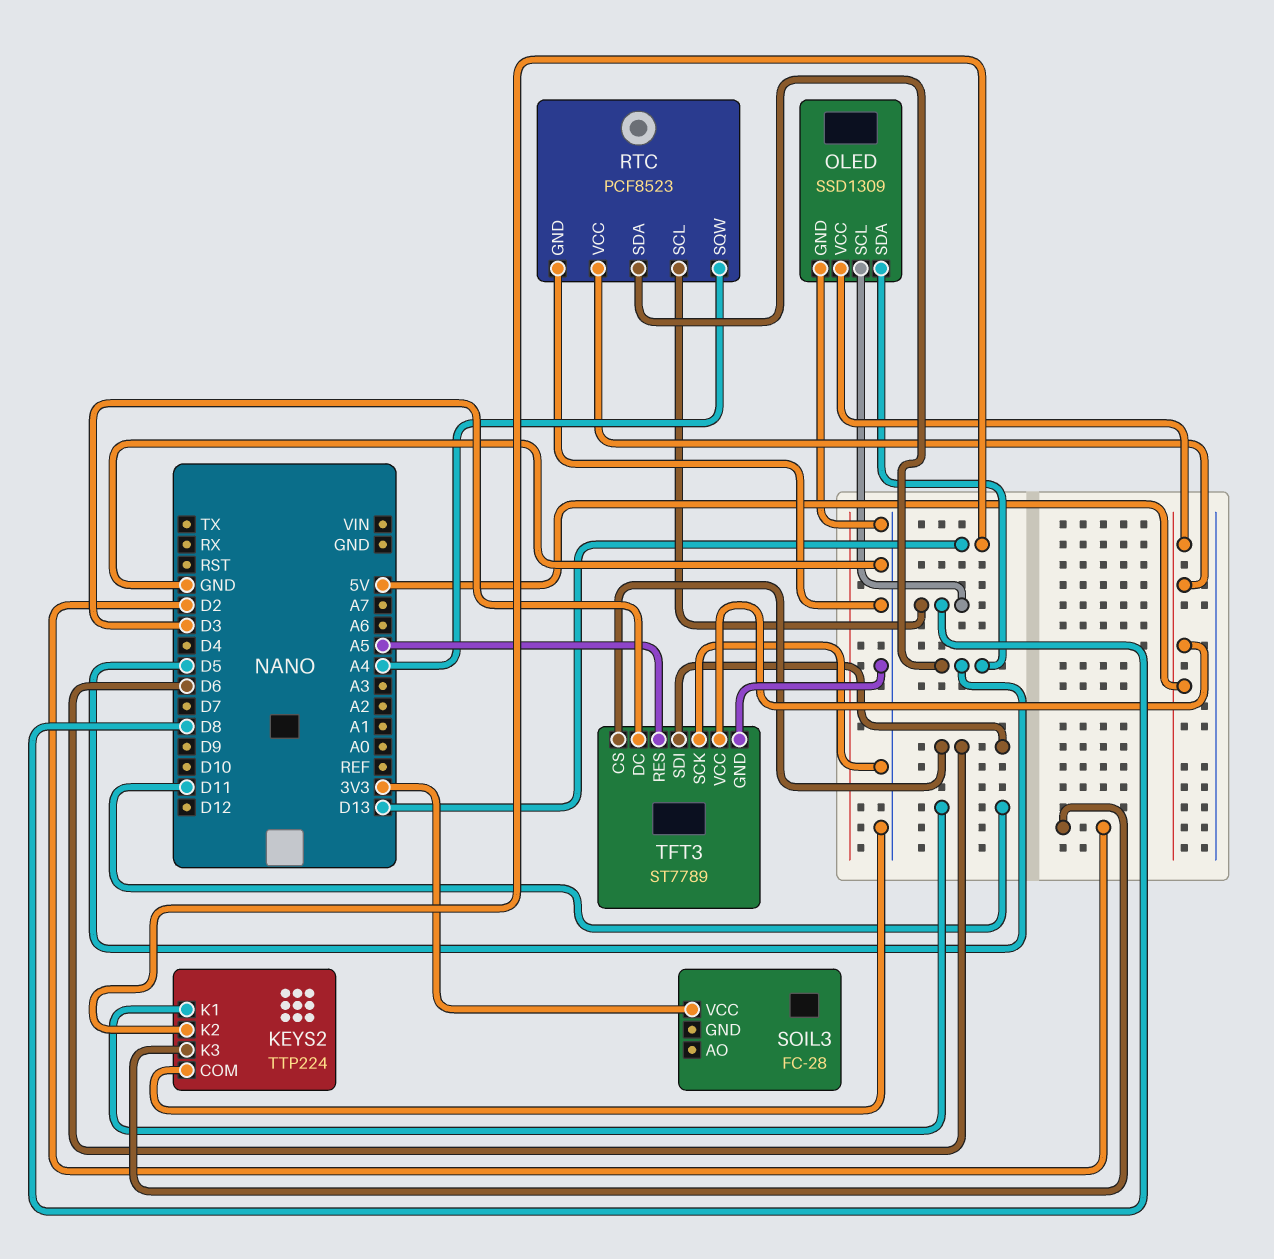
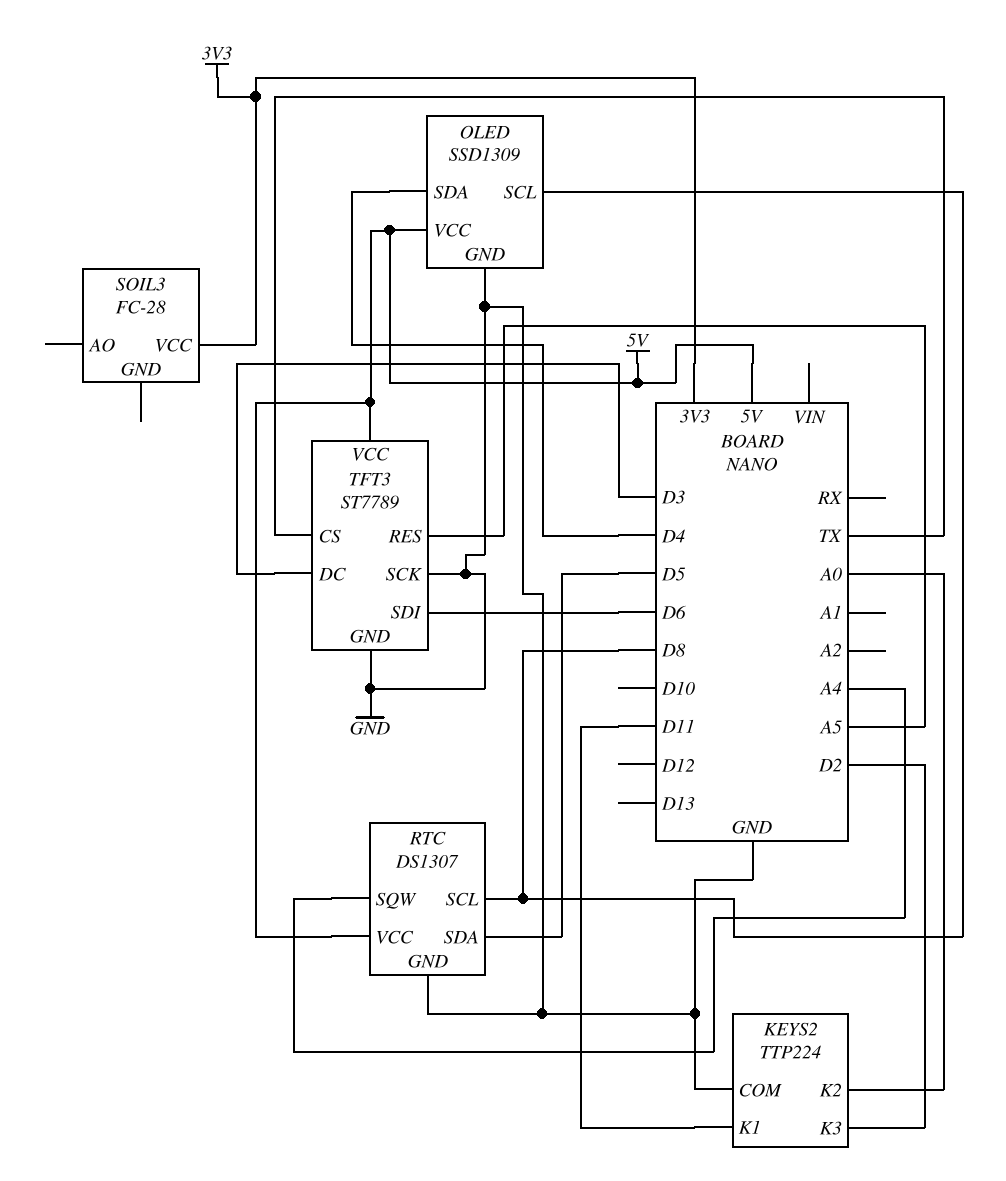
KEYS2 pin K2: D13 -> A0
OLED pin SDA: D5 -> D4
RTC: PCF8523 -> DS1307
TFT3 pin CS: D6 -> TX

